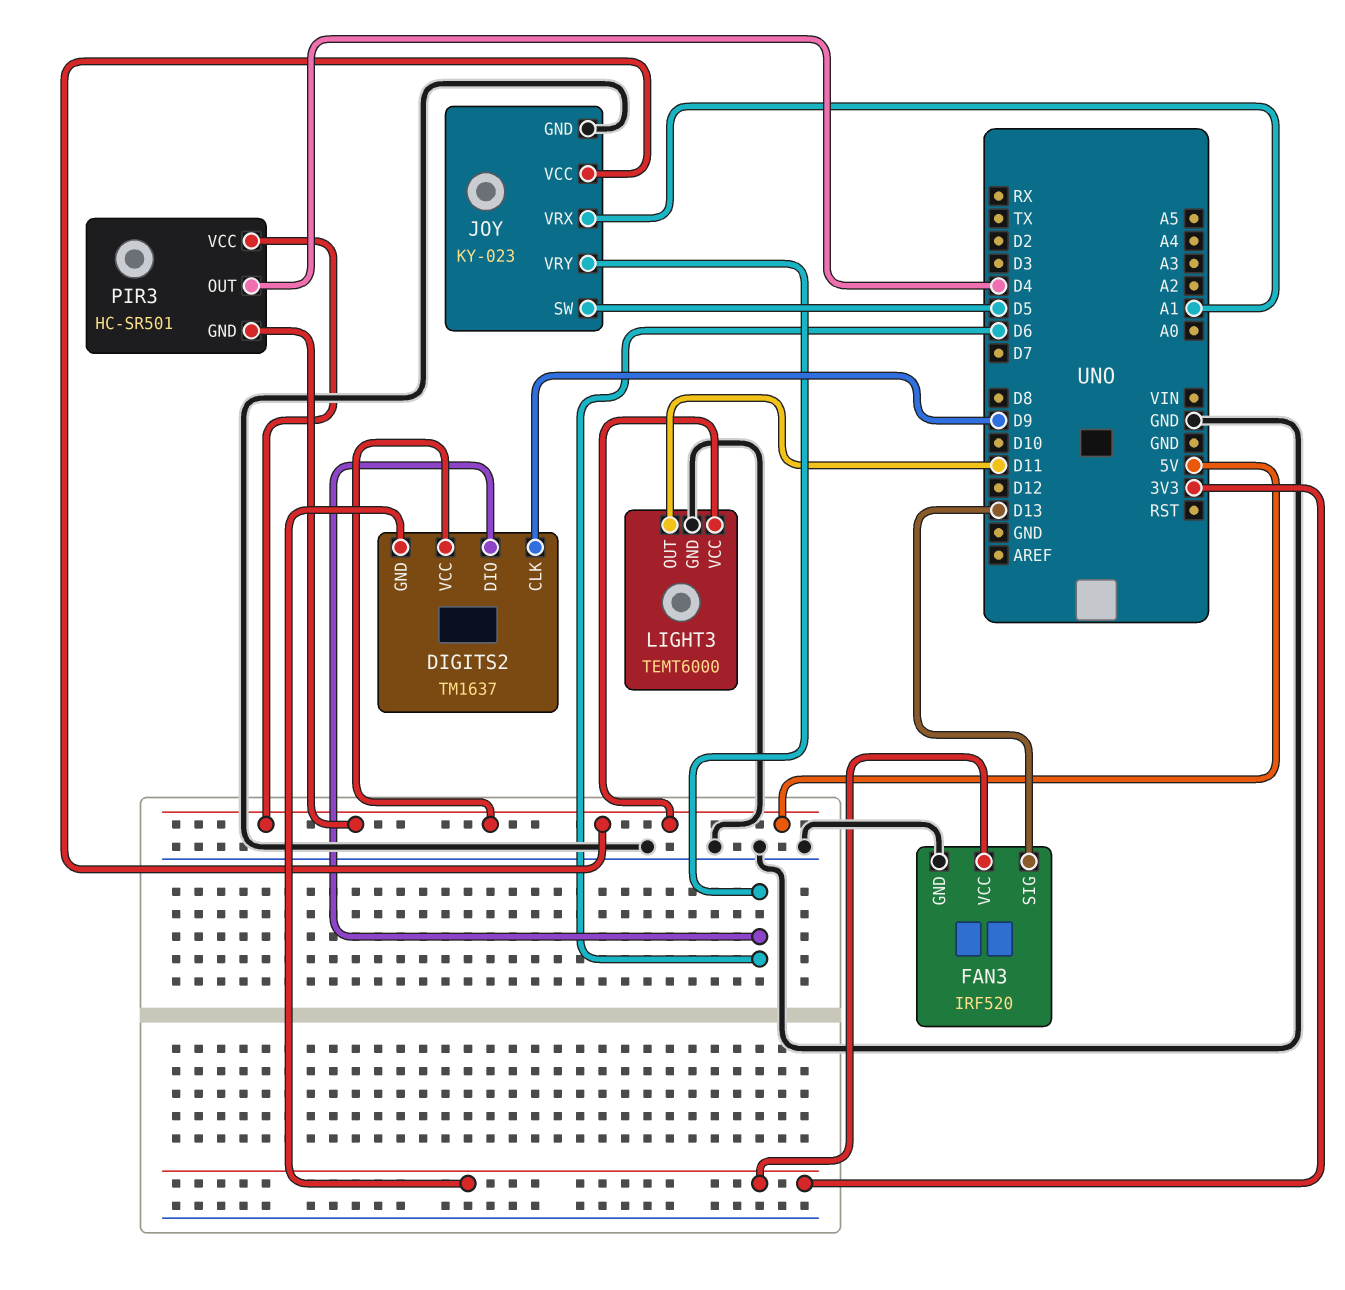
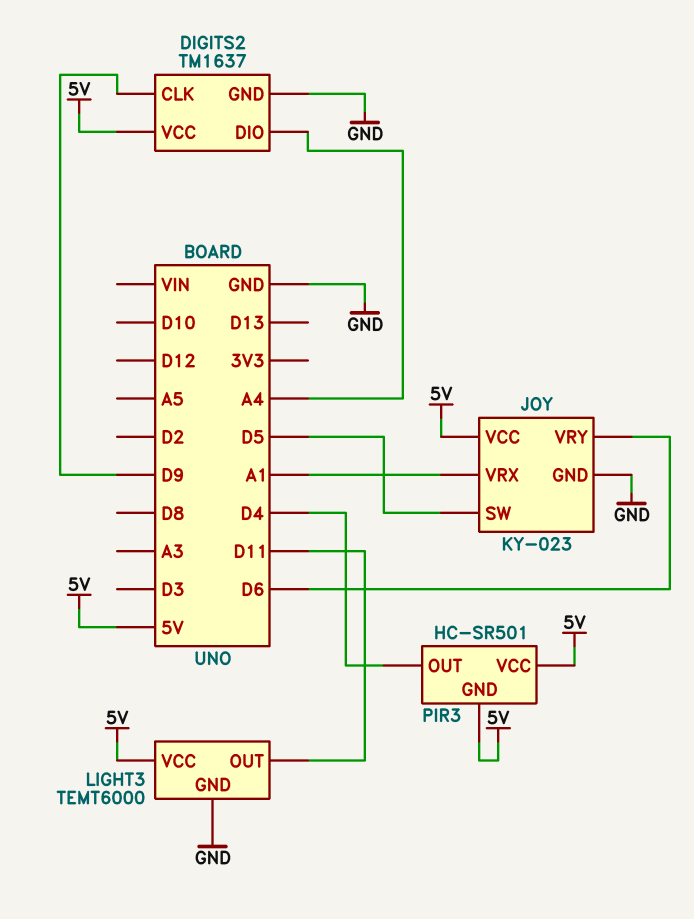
DIGITS2 pin DIO: D6 -> A4
DIGITS2 pin GND: 3V3 -> GND
FAN3: IRF520 -> none
FAN3 pin GND: GND -> none
FAN3 pin SIG: D13 -> none
FAN3 pin VCC: 3V3 -> none

